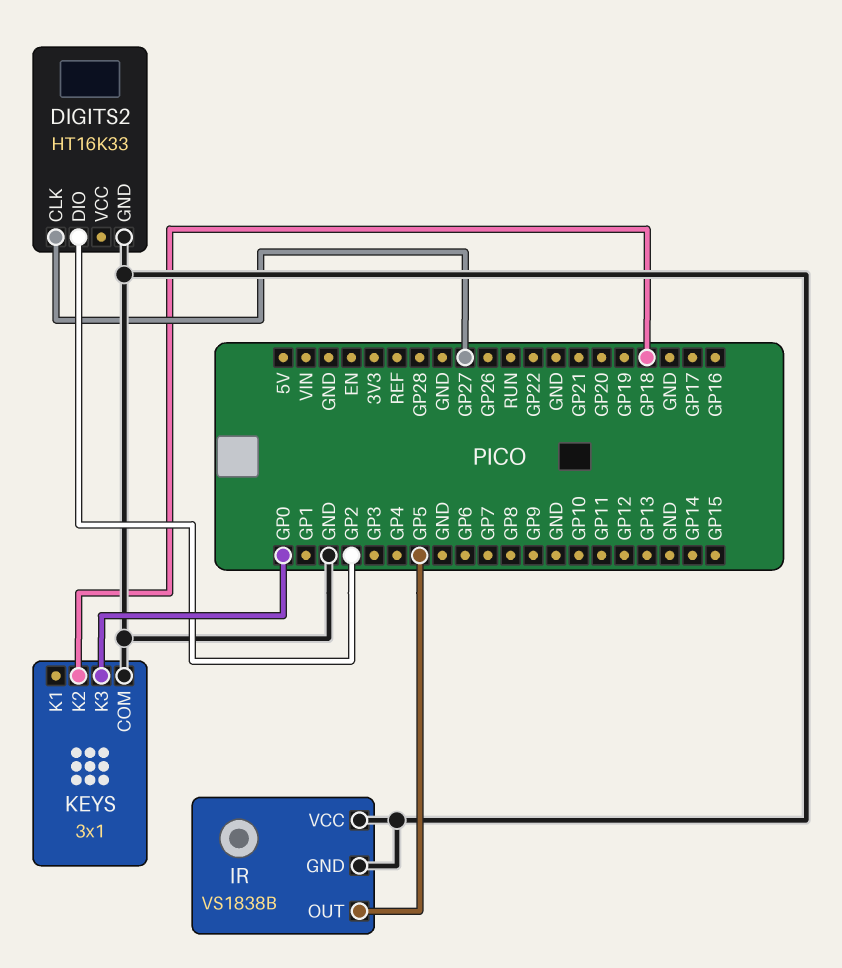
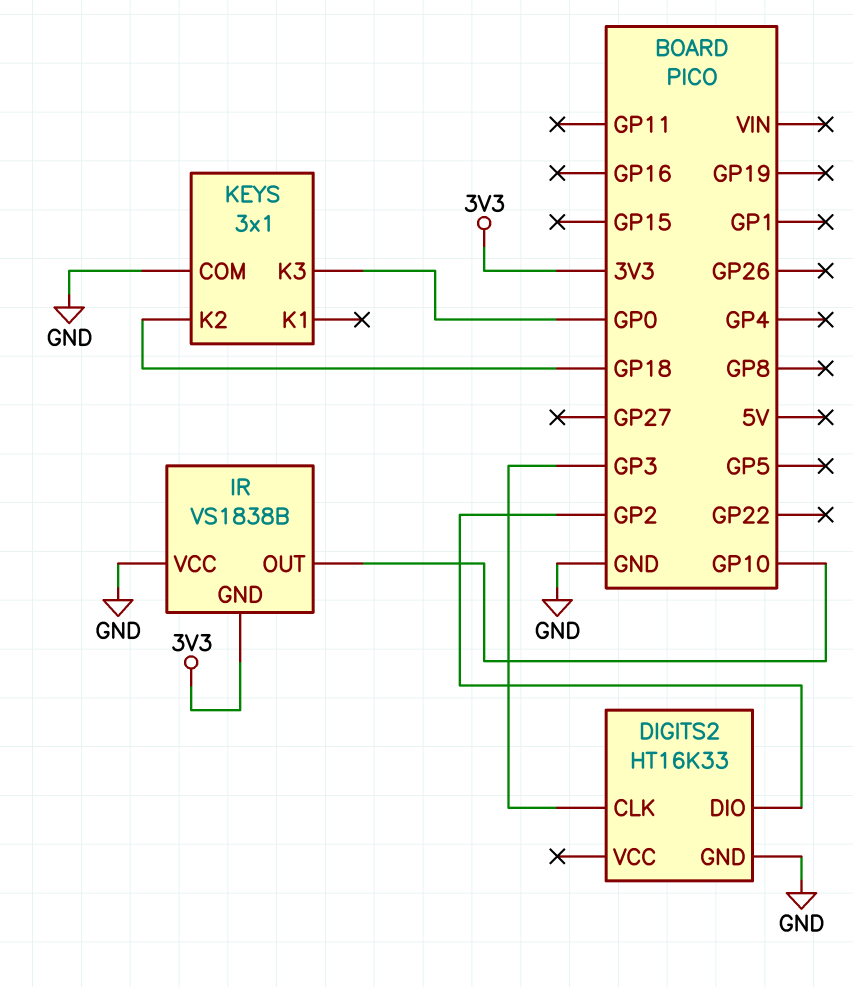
DIGITS2 pin CLK: GP27 -> GP3
IR pin GND: GND -> 3V3
IR pin OUT: GP5 -> GP10

